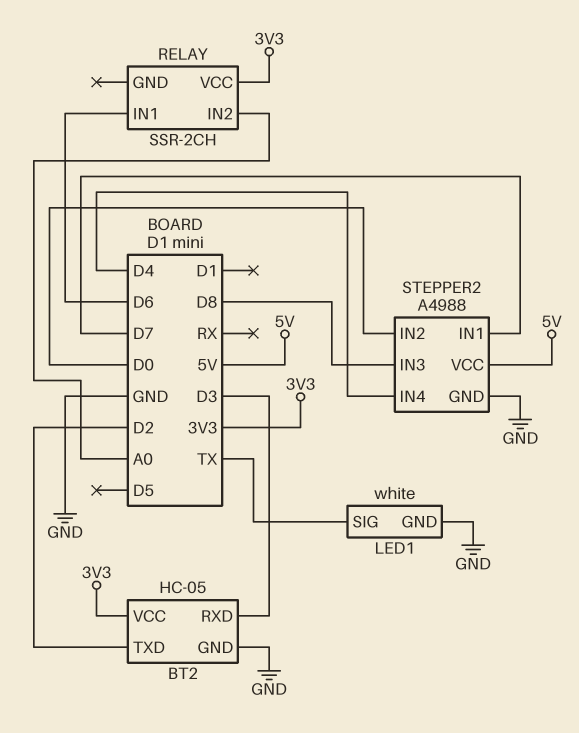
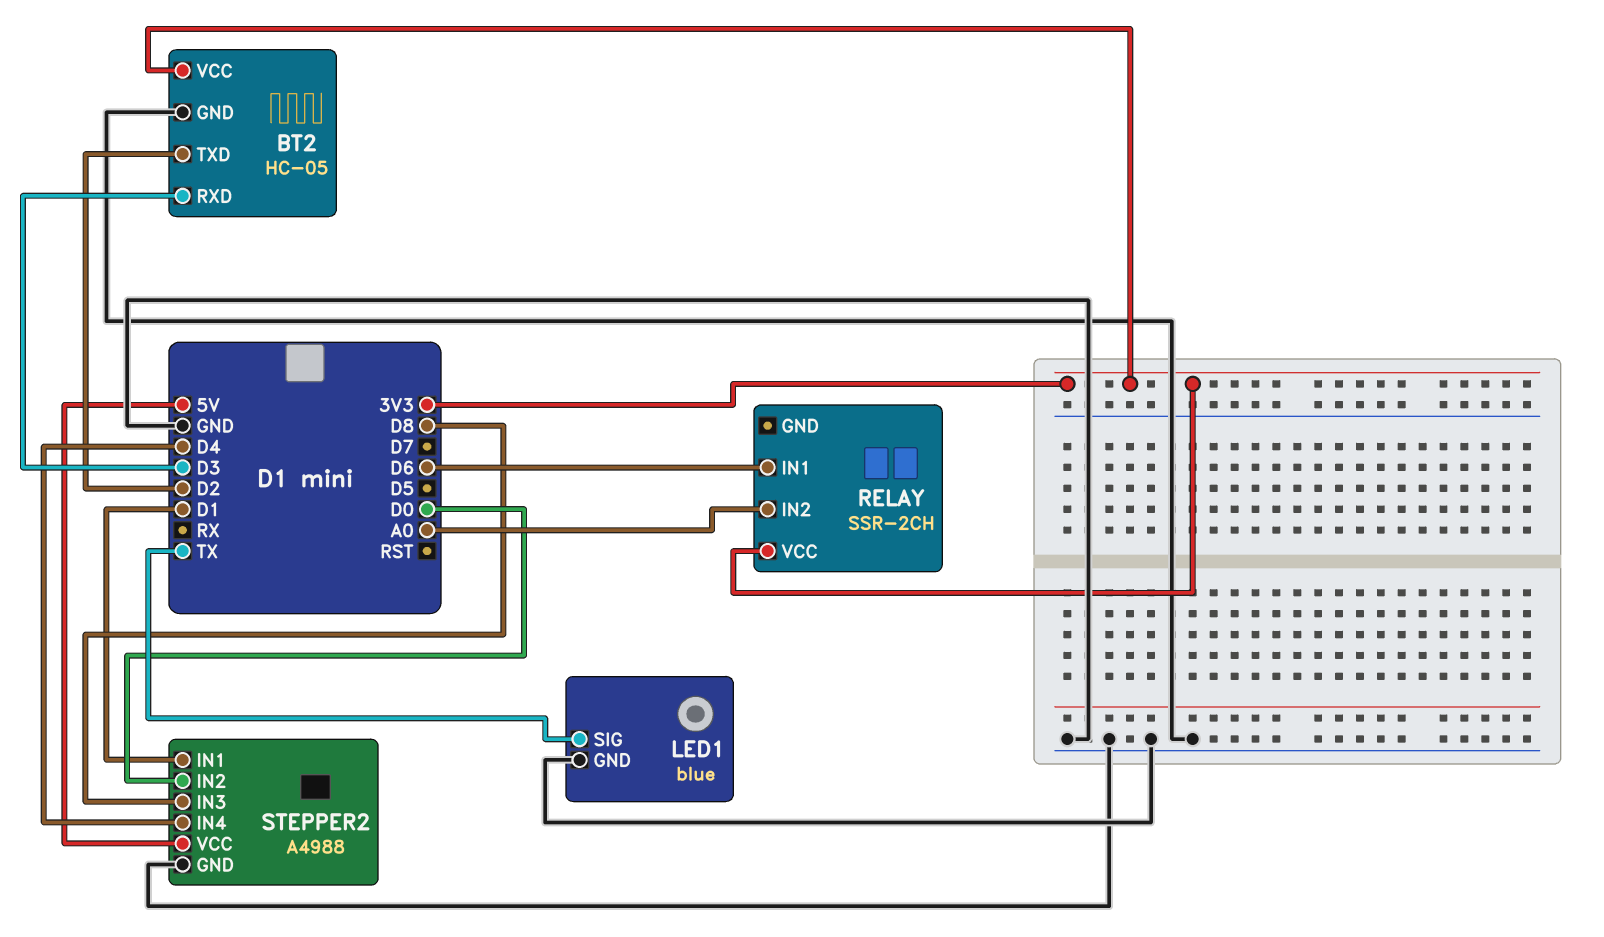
LED1: white -> blue
STEPPER2 pin IN1: D7 -> D1

